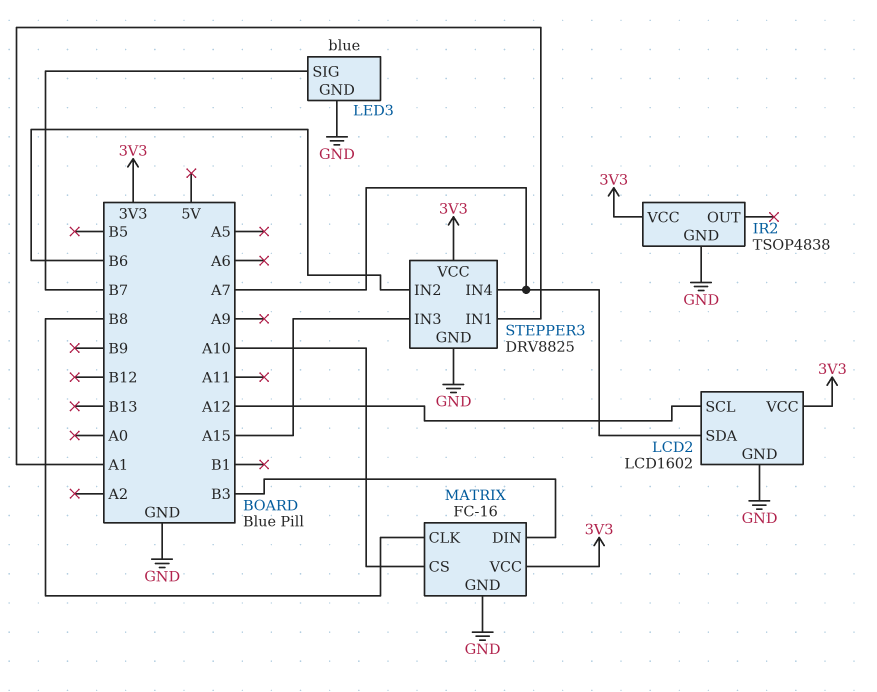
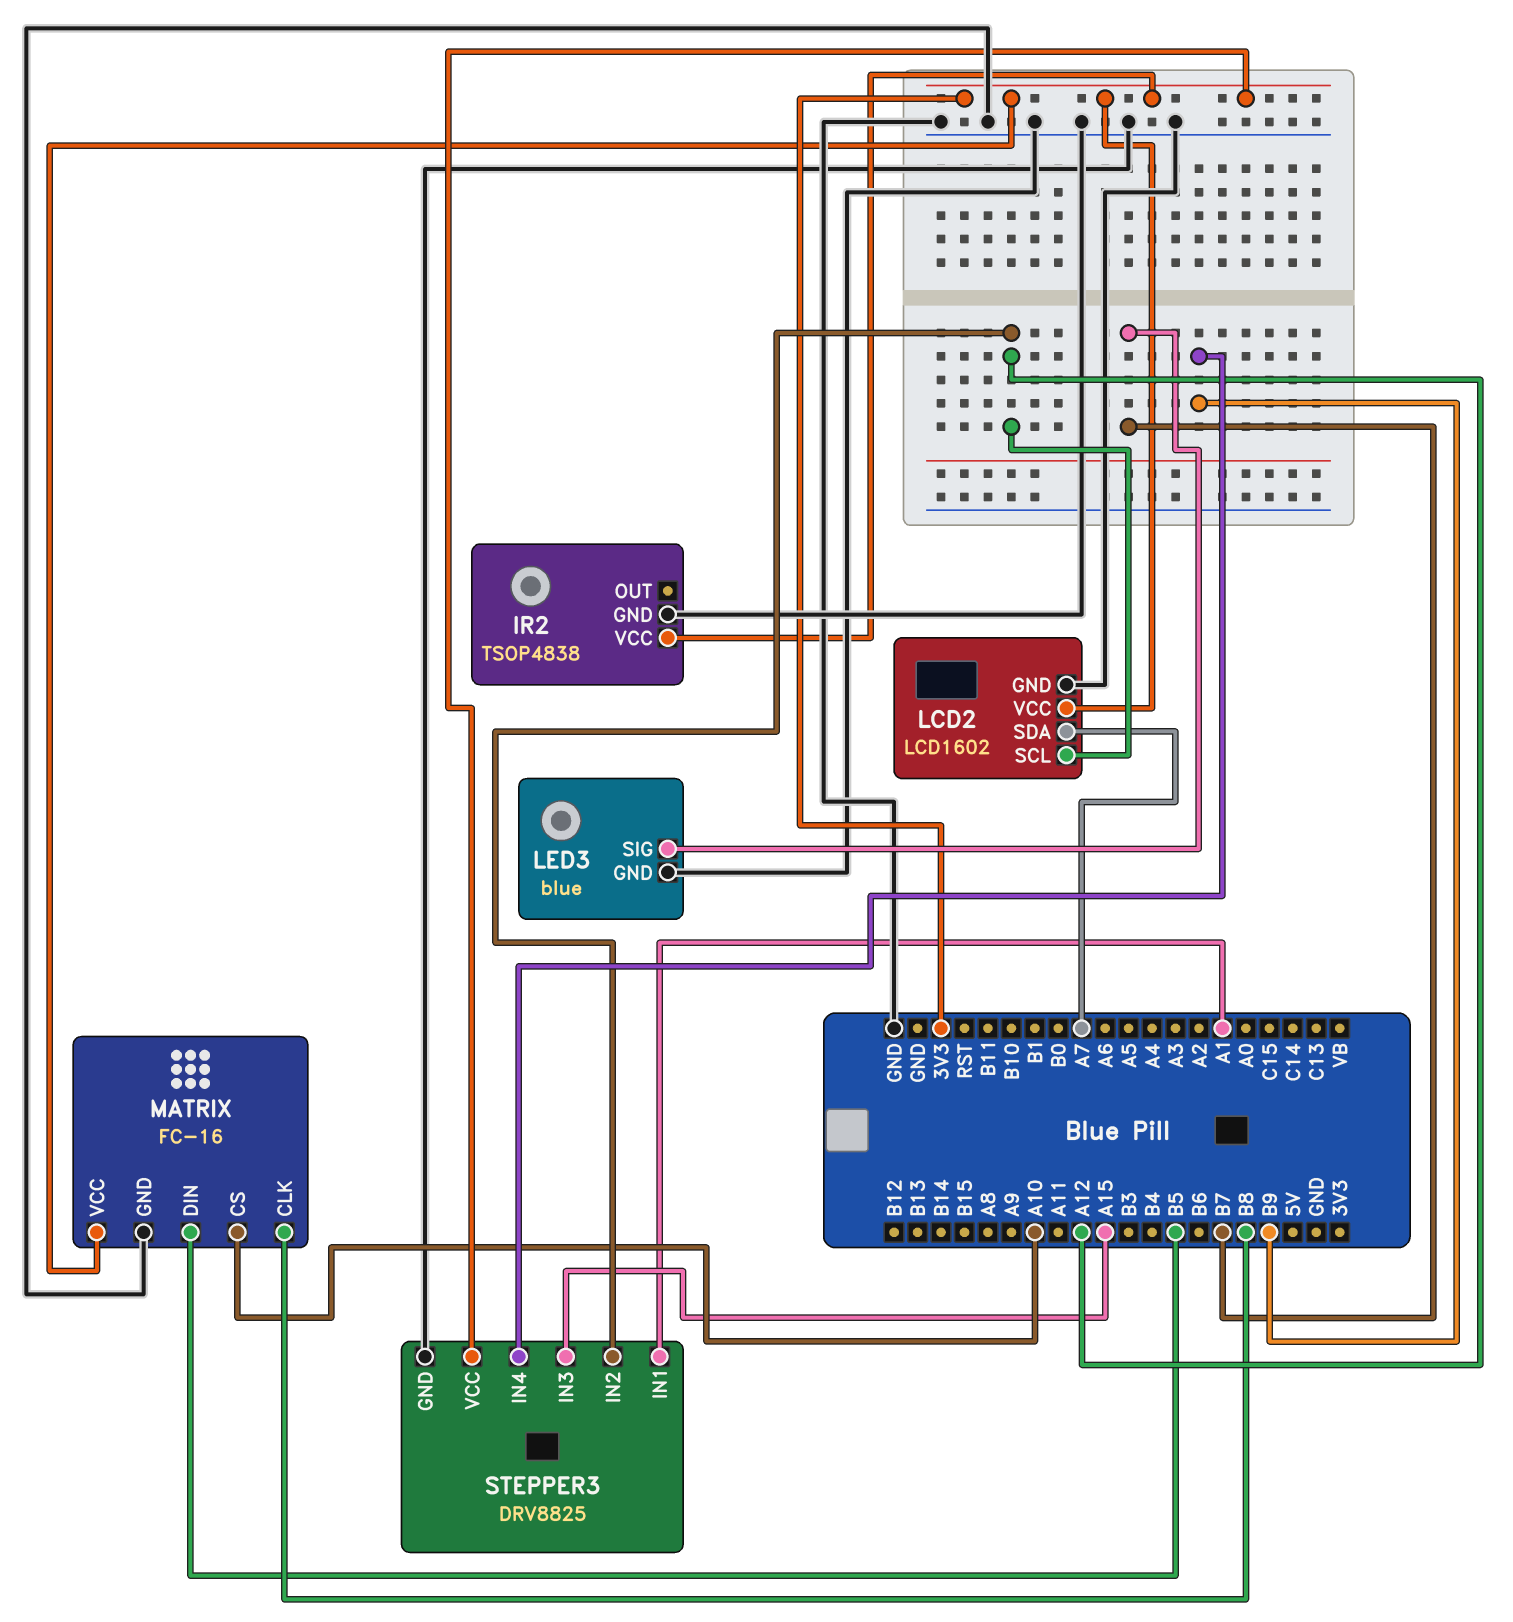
MATRIX pin DIN: B3 -> B5
STEPPER3 pin IN2: B6 -> A12
STEPPER3 pin IN4: A7 -> B9

